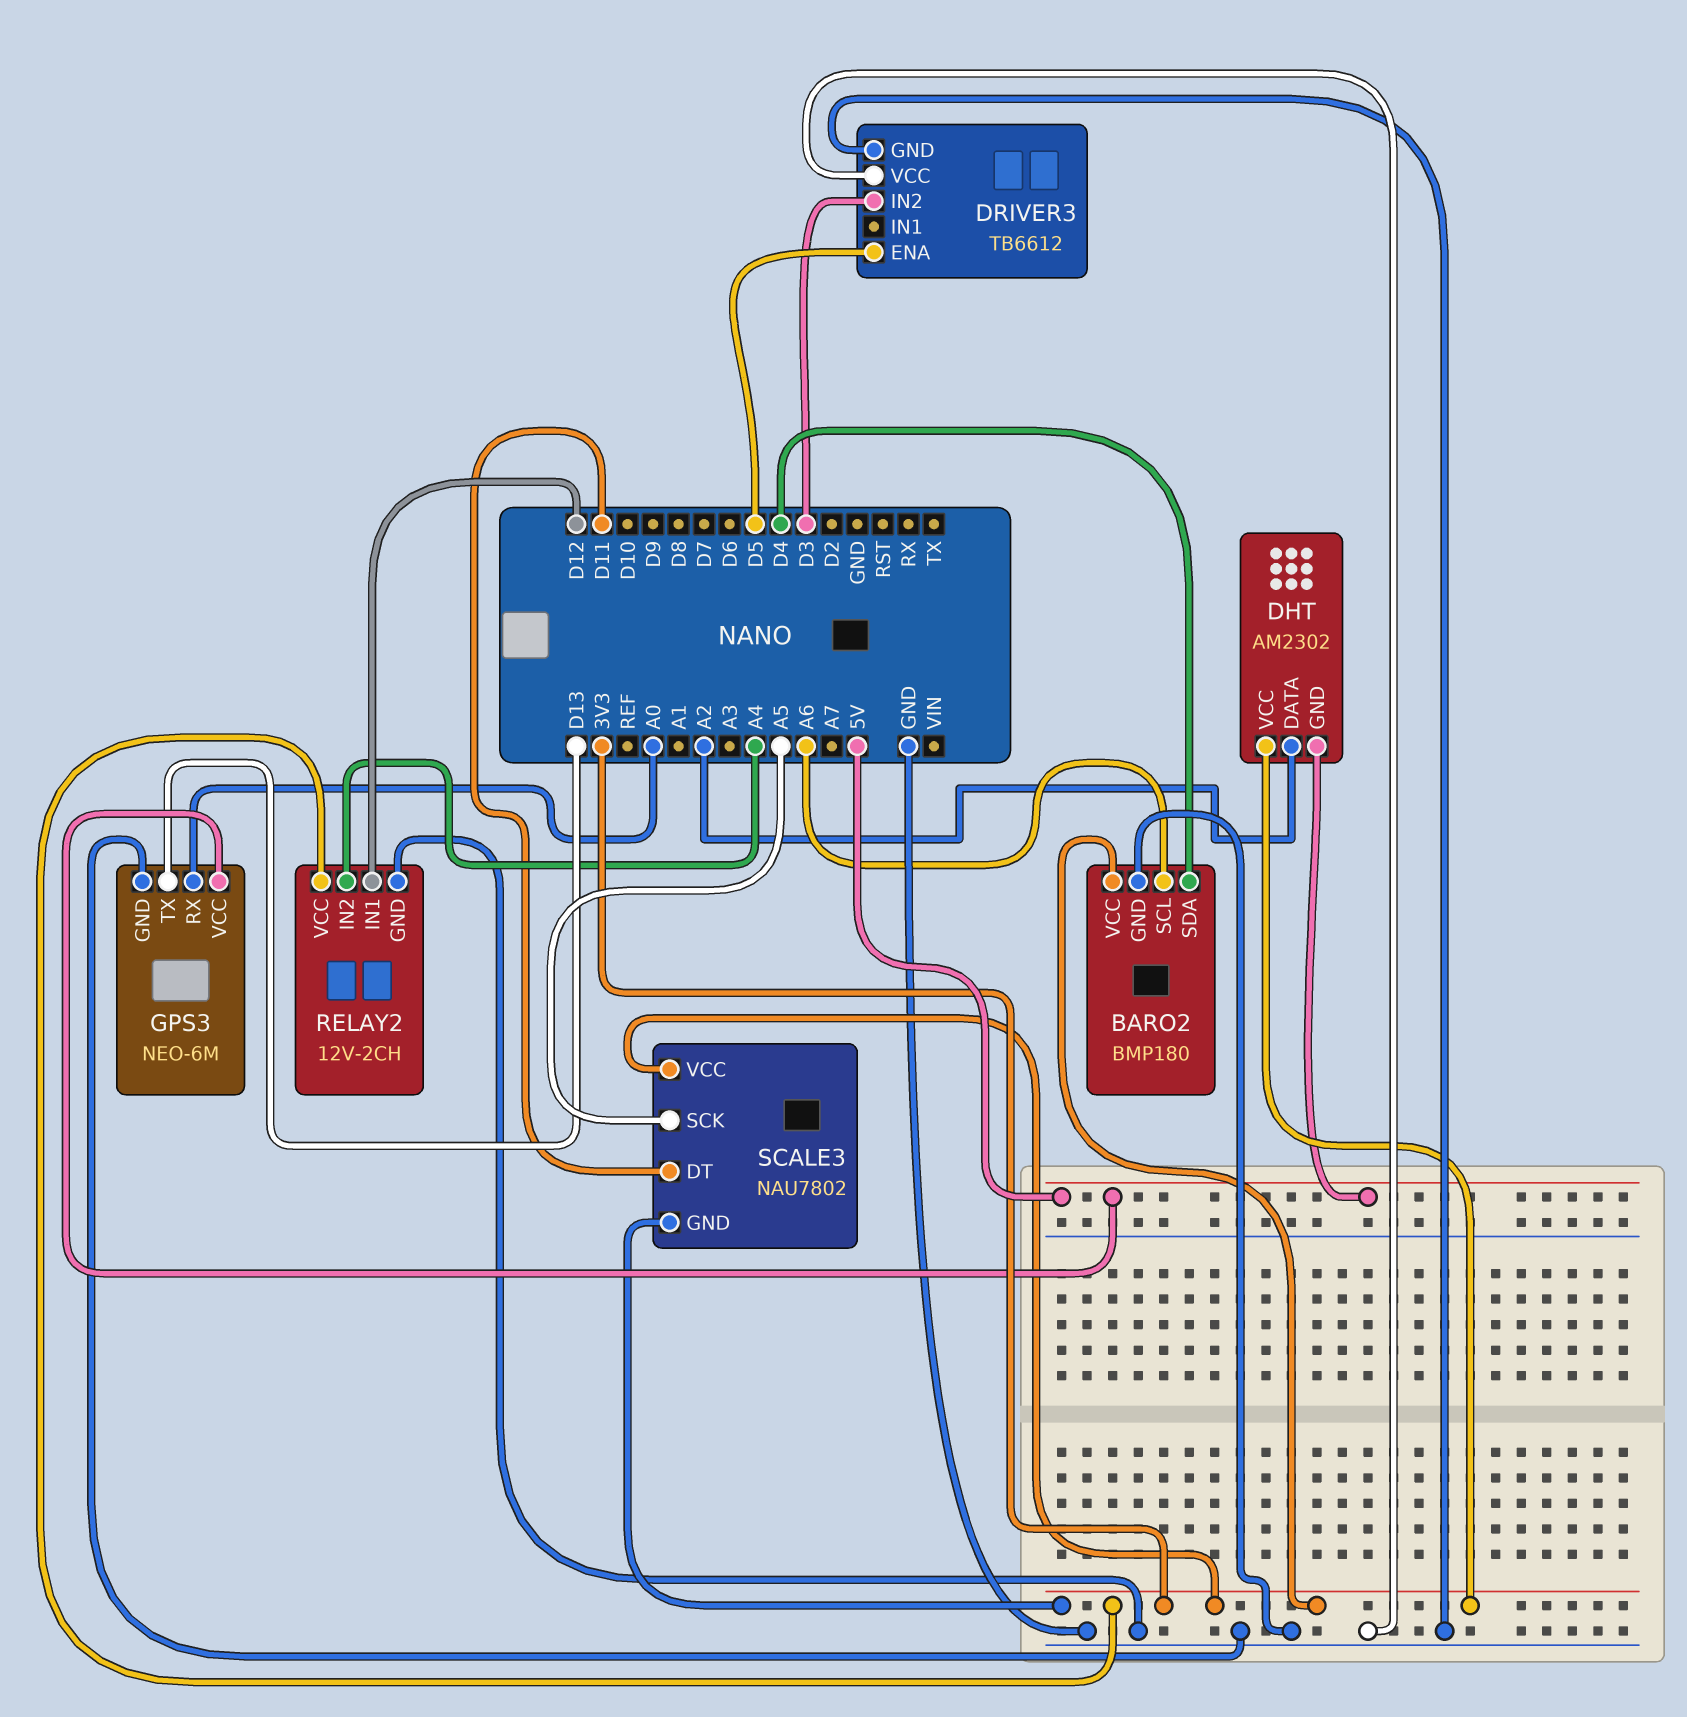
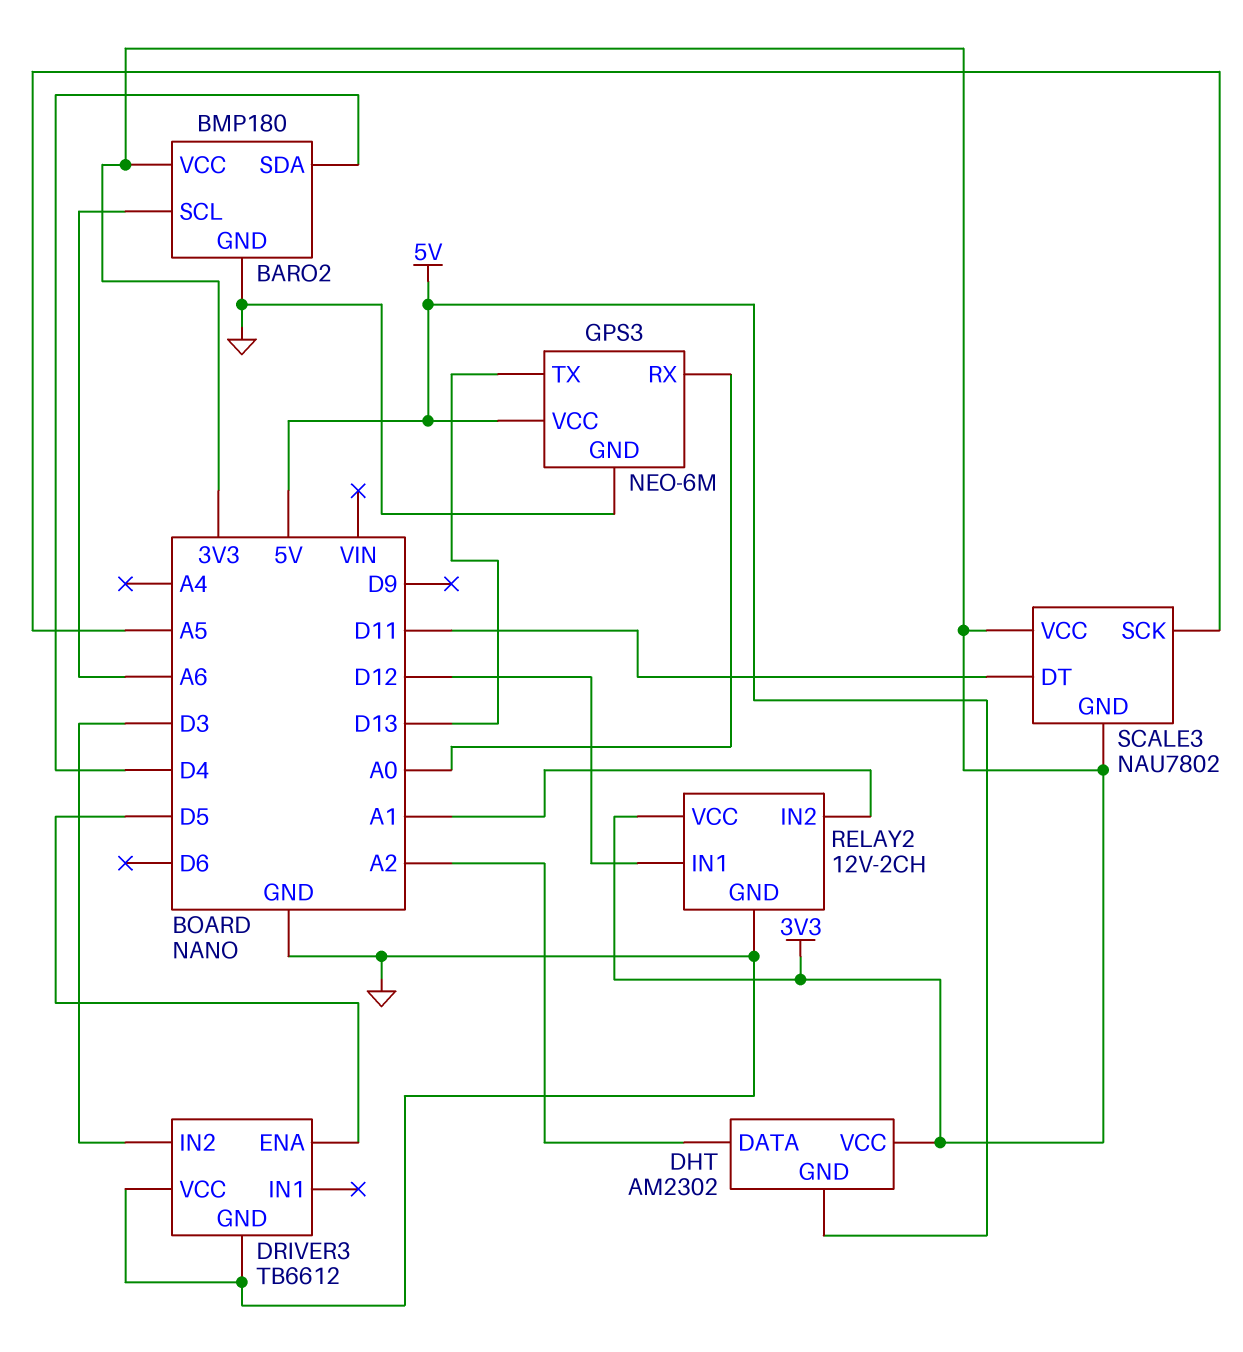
RELAY2 pin IN2: A4 -> A1

